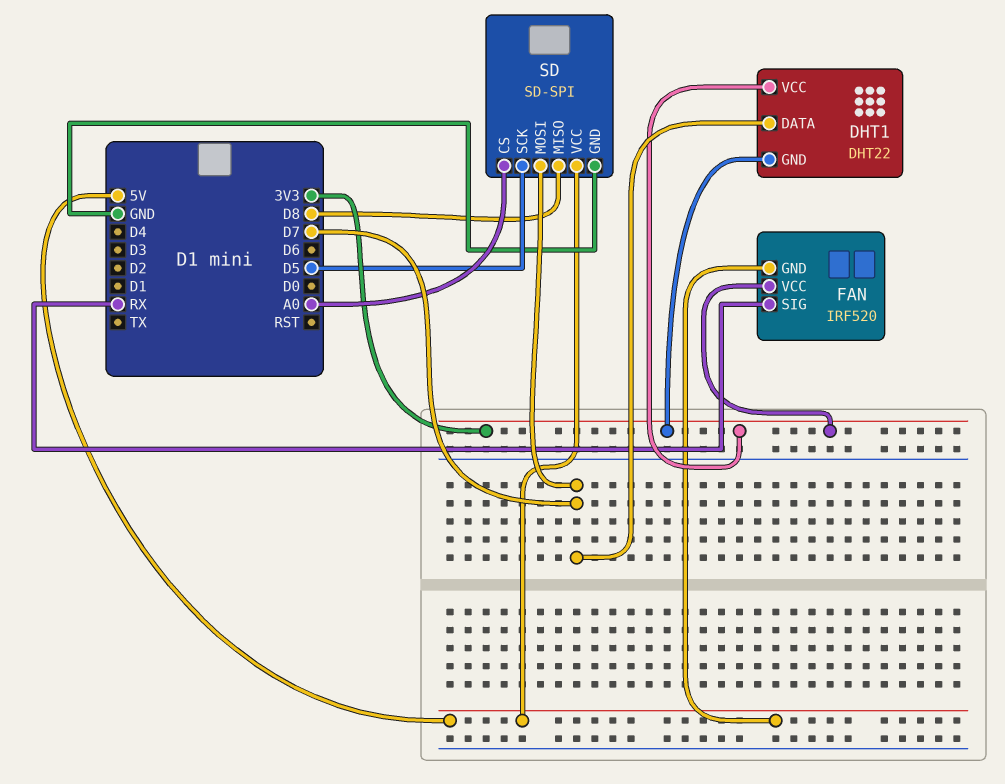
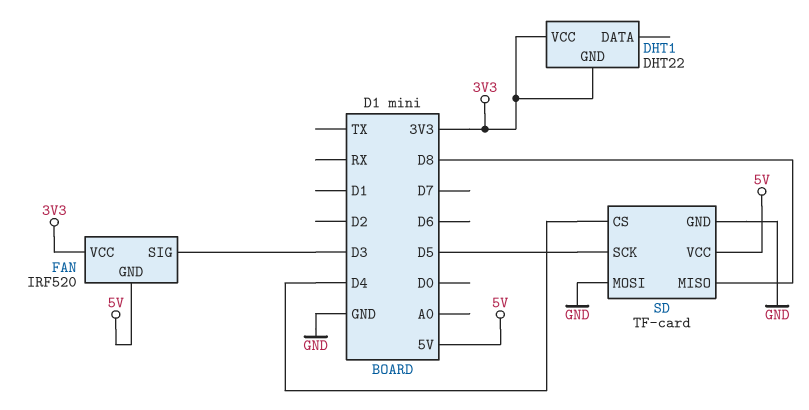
DHT1 pin DATA: D7 -> none
FAN pin SIG: RX -> D3
SD: SD-SPI -> TF-card
SD pin CS: A0 -> D4
SD pin MOSI: D7 -> GND

